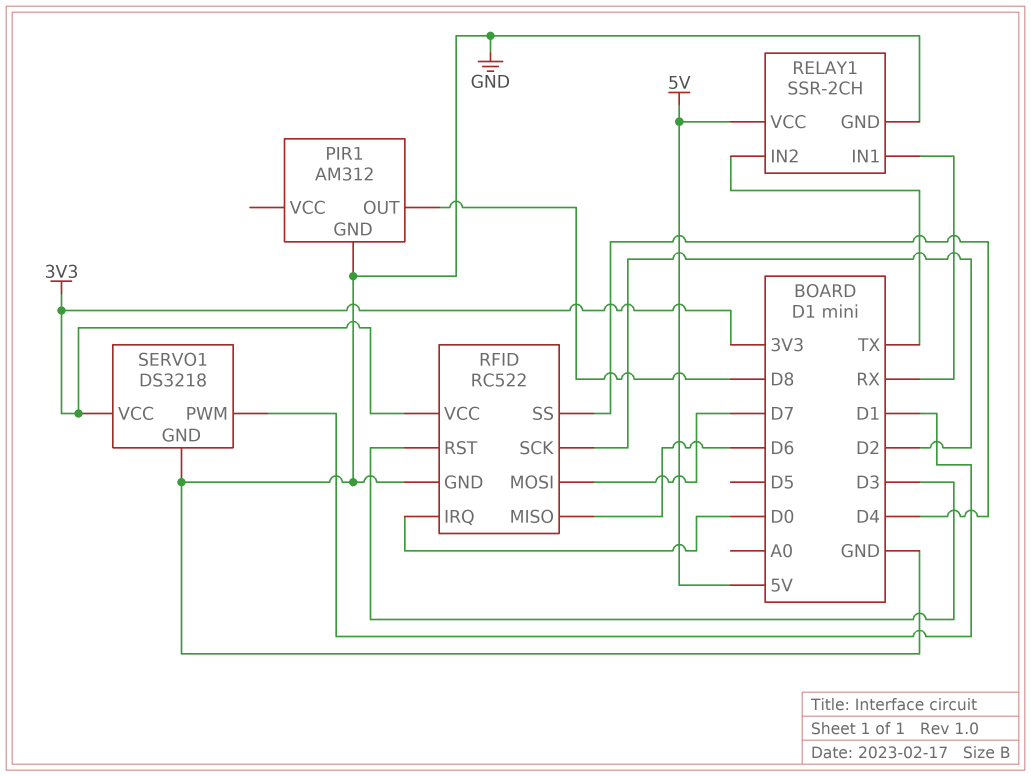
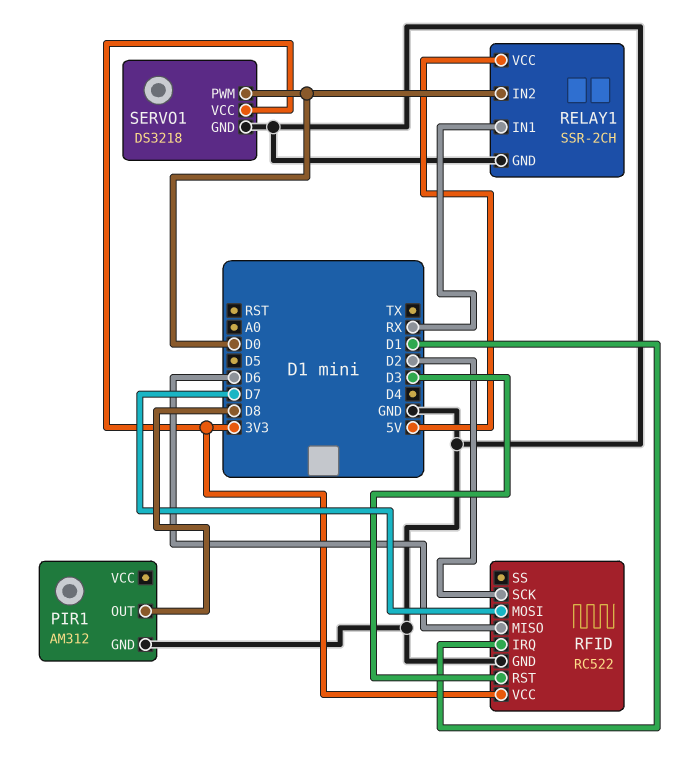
RELAY1 pin IN2: TX -> D0
RFID pin IRQ: D0 -> D1
RFID pin SS: D4 -> none
SERVO1 pin PWM: D1 -> D0

